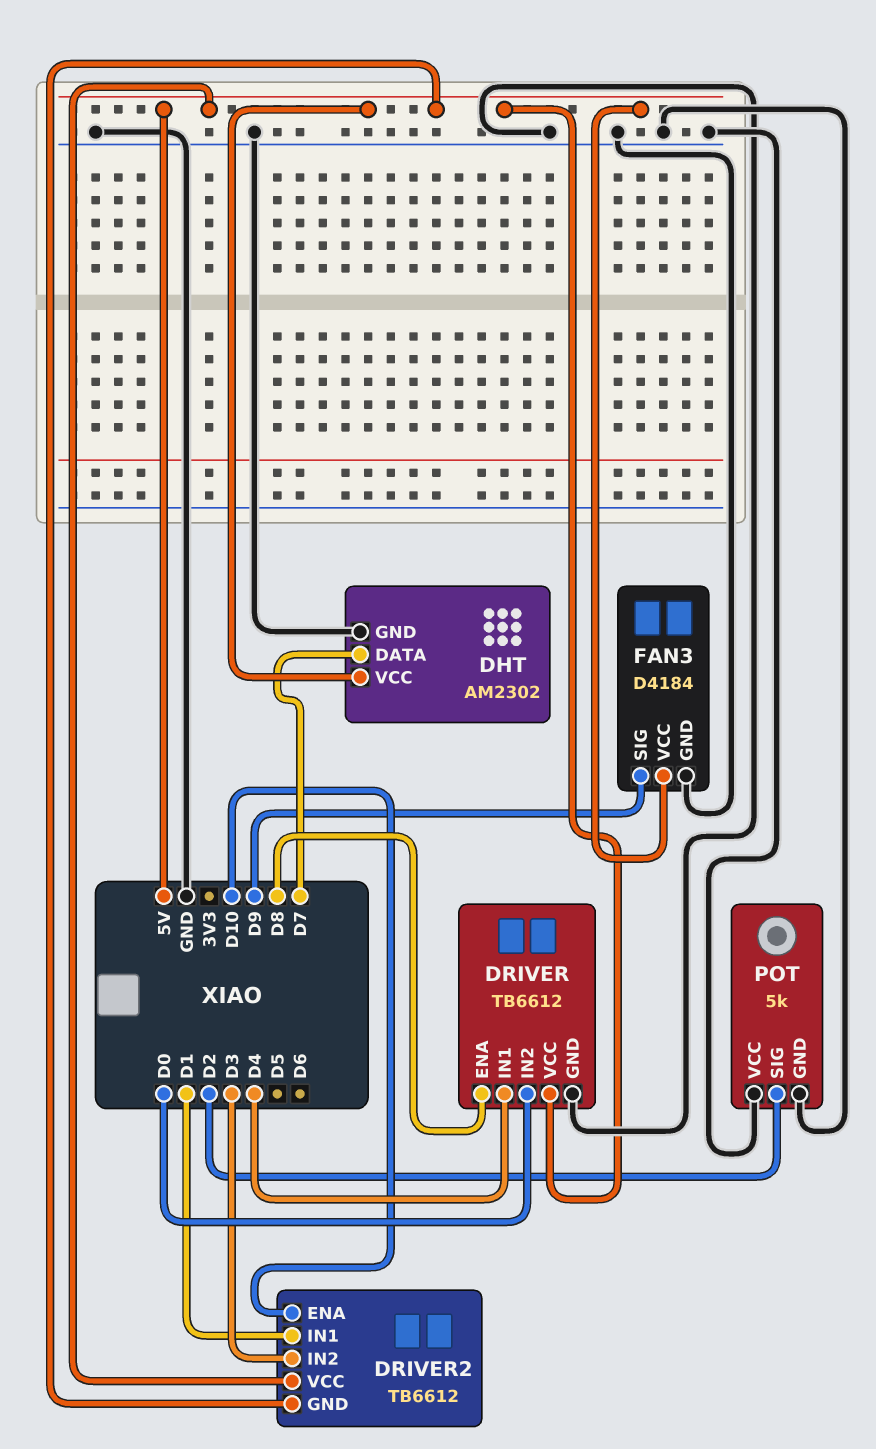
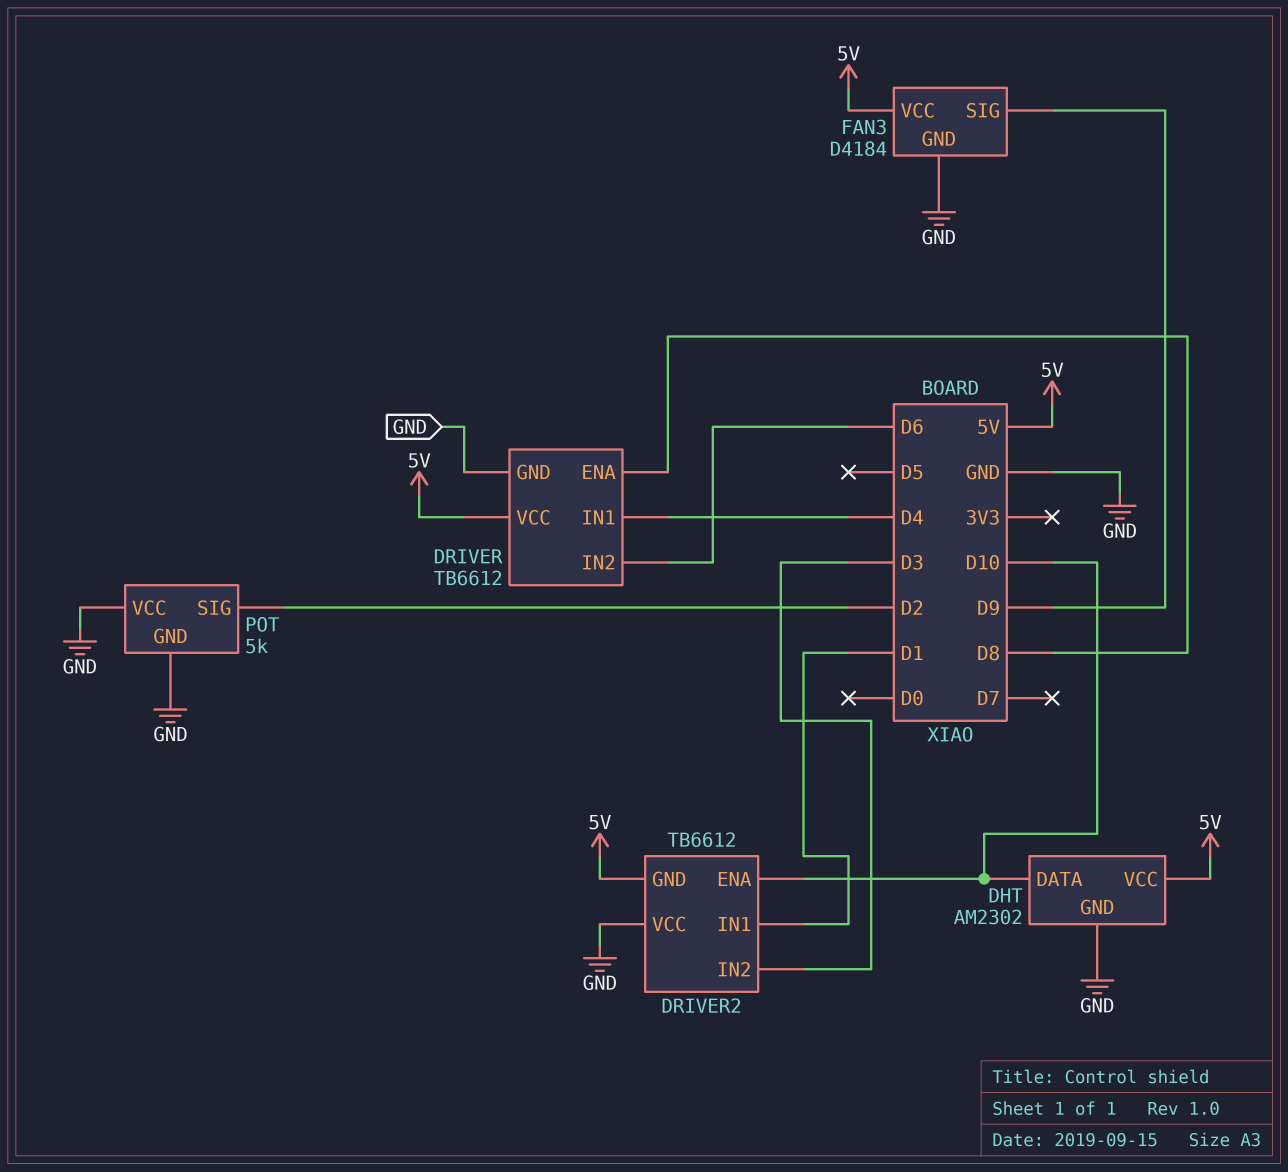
DHT pin DATA: D7 -> D10
DRIVER pin IN2: D0 -> D6
DRIVER2 pin VCC: 5V -> GND

